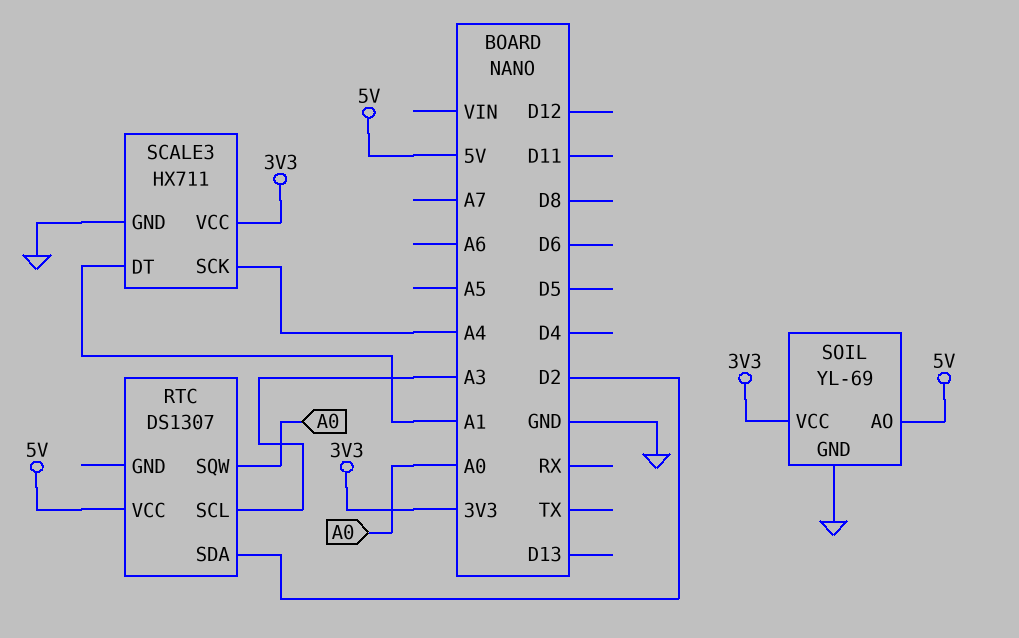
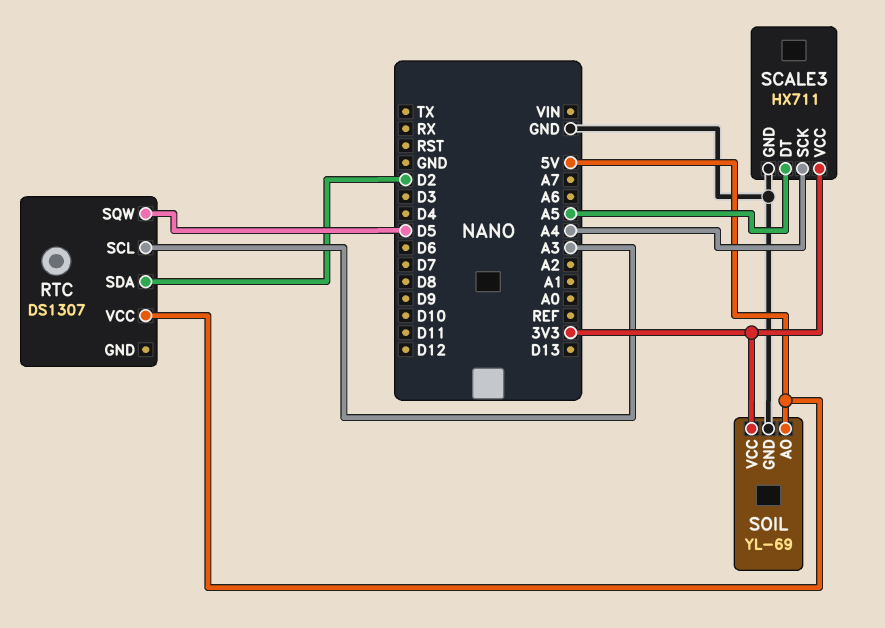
RTC pin SQW: A0 -> D5
SCALE3 pin DT: A1 -> A5

